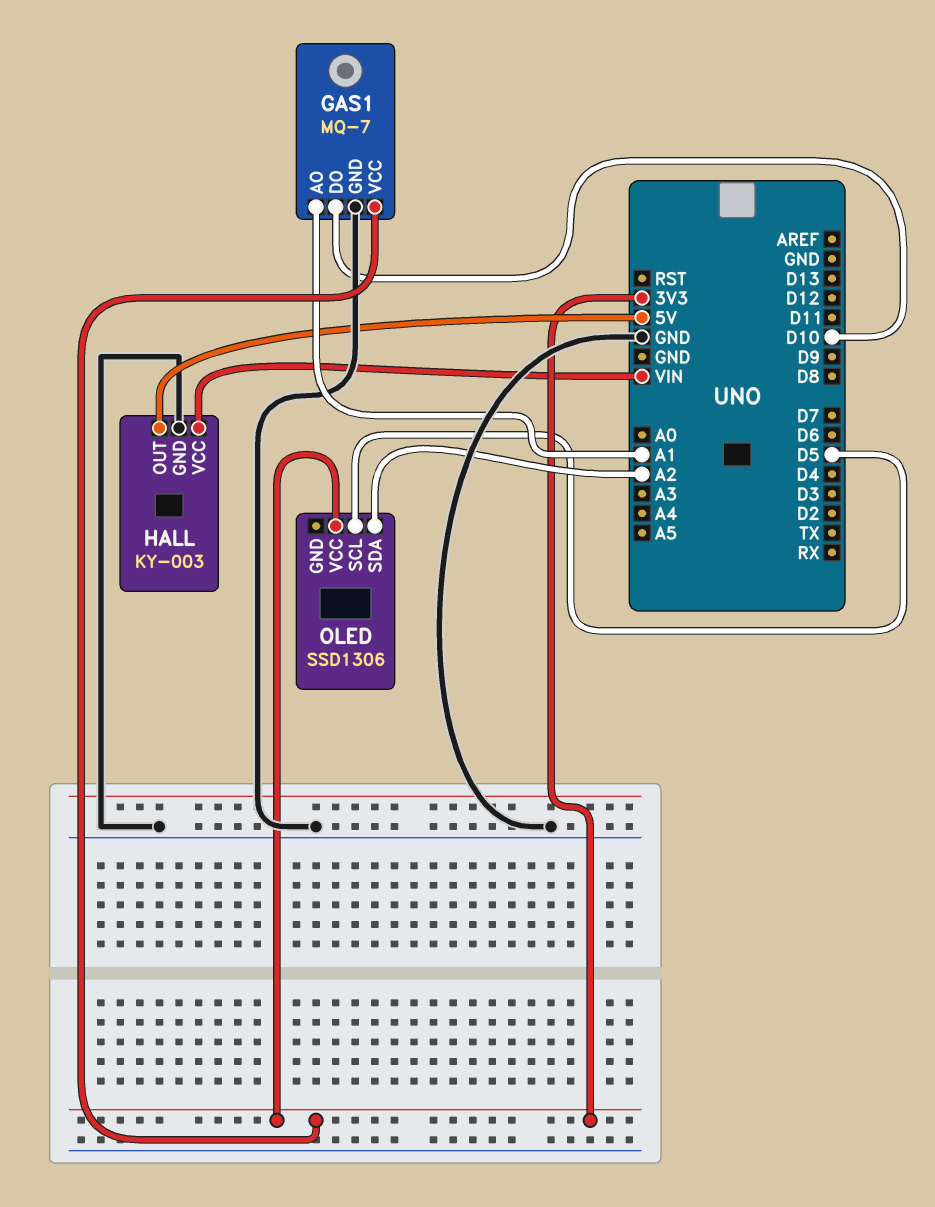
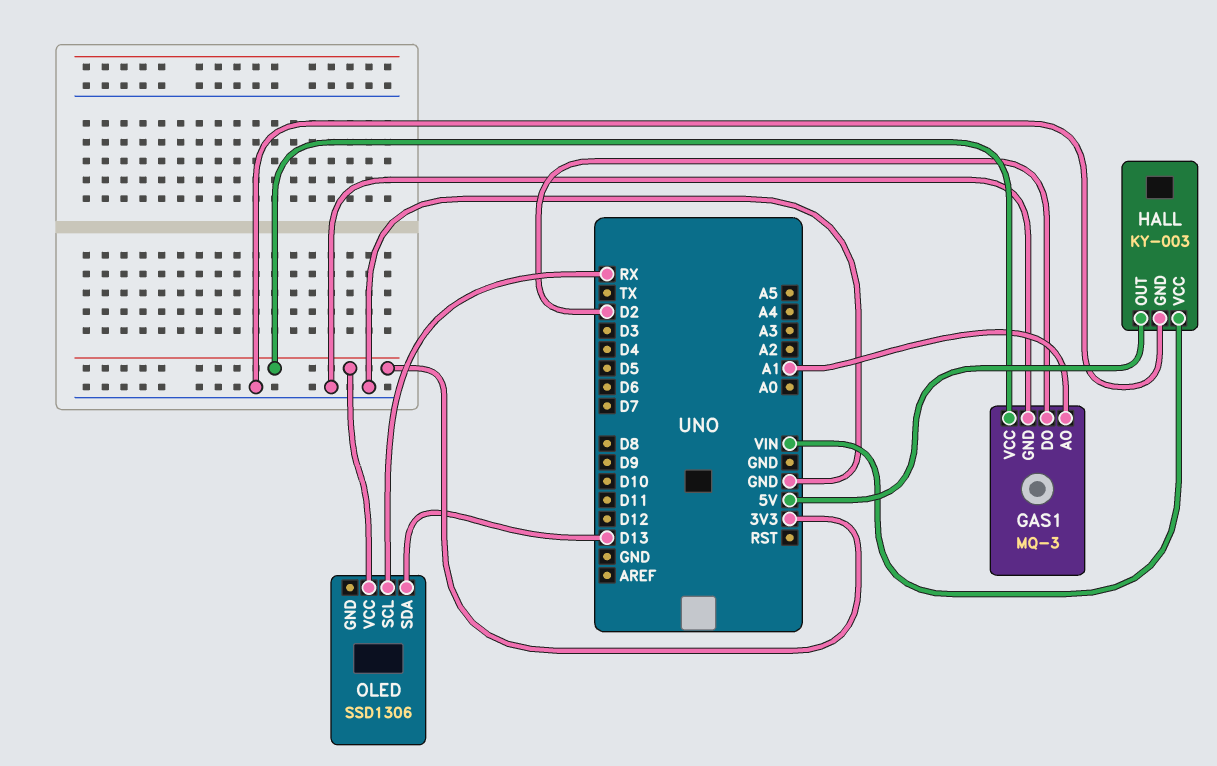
GAS1: MQ-7 -> MQ-3
GAS1 pin DO: D10 -> D2
OLED pin SCL: D5 -> RX
OLED pin SDA: A2 -> D13

